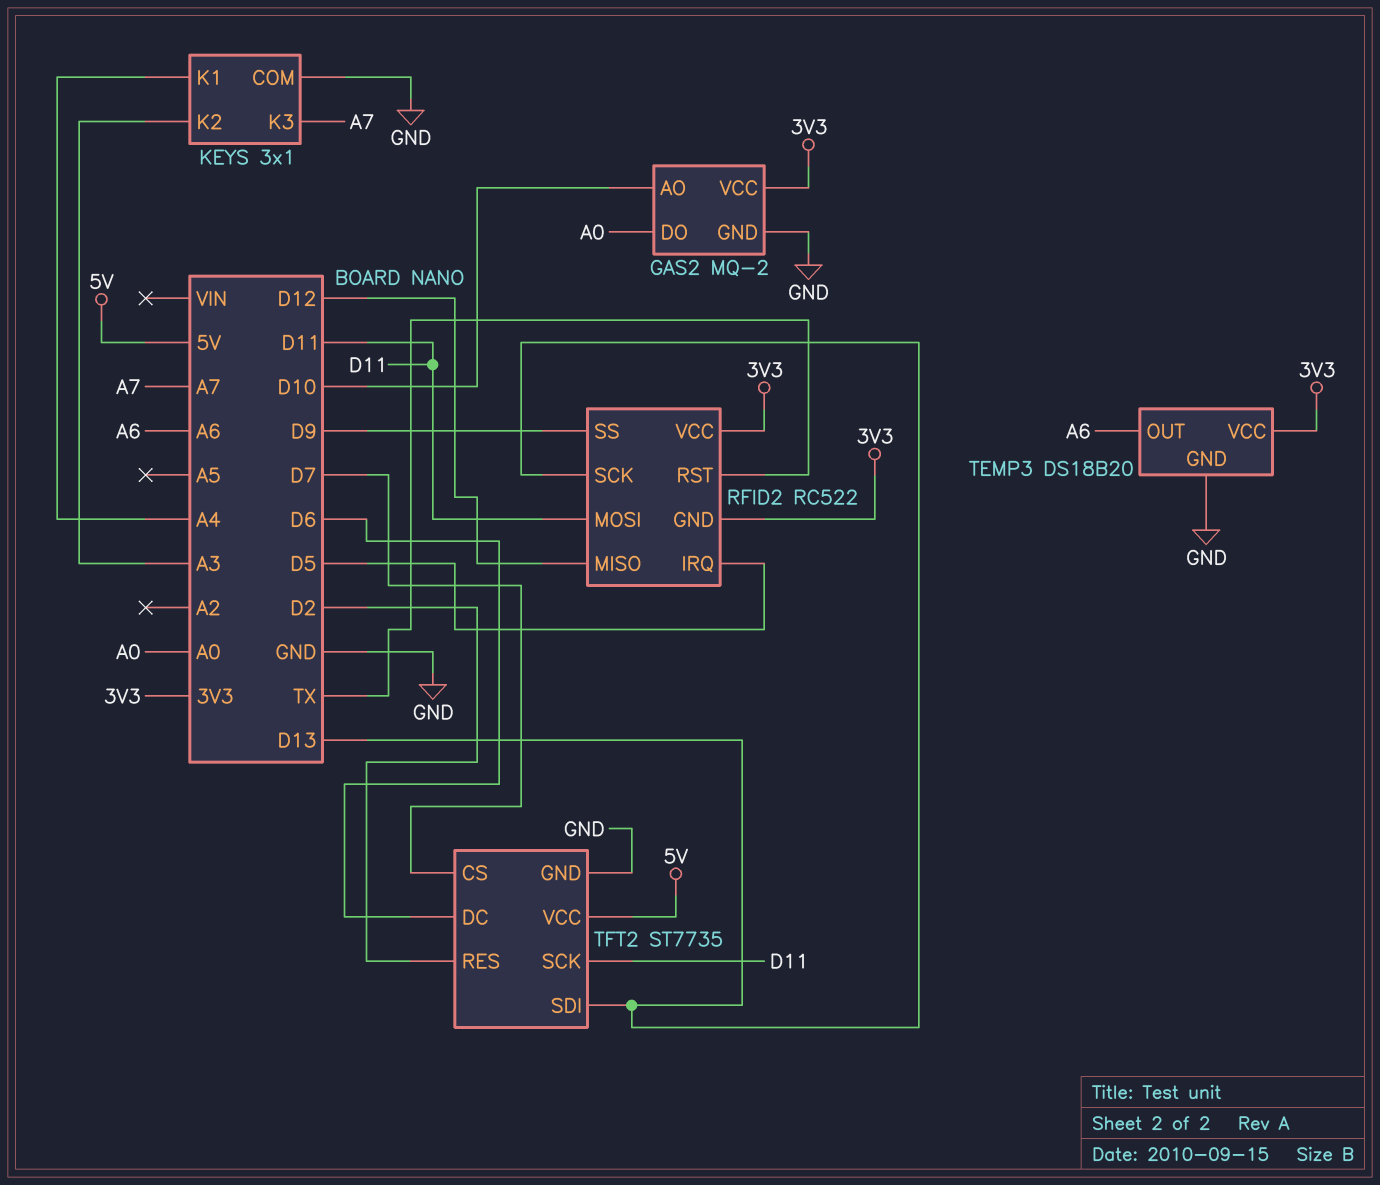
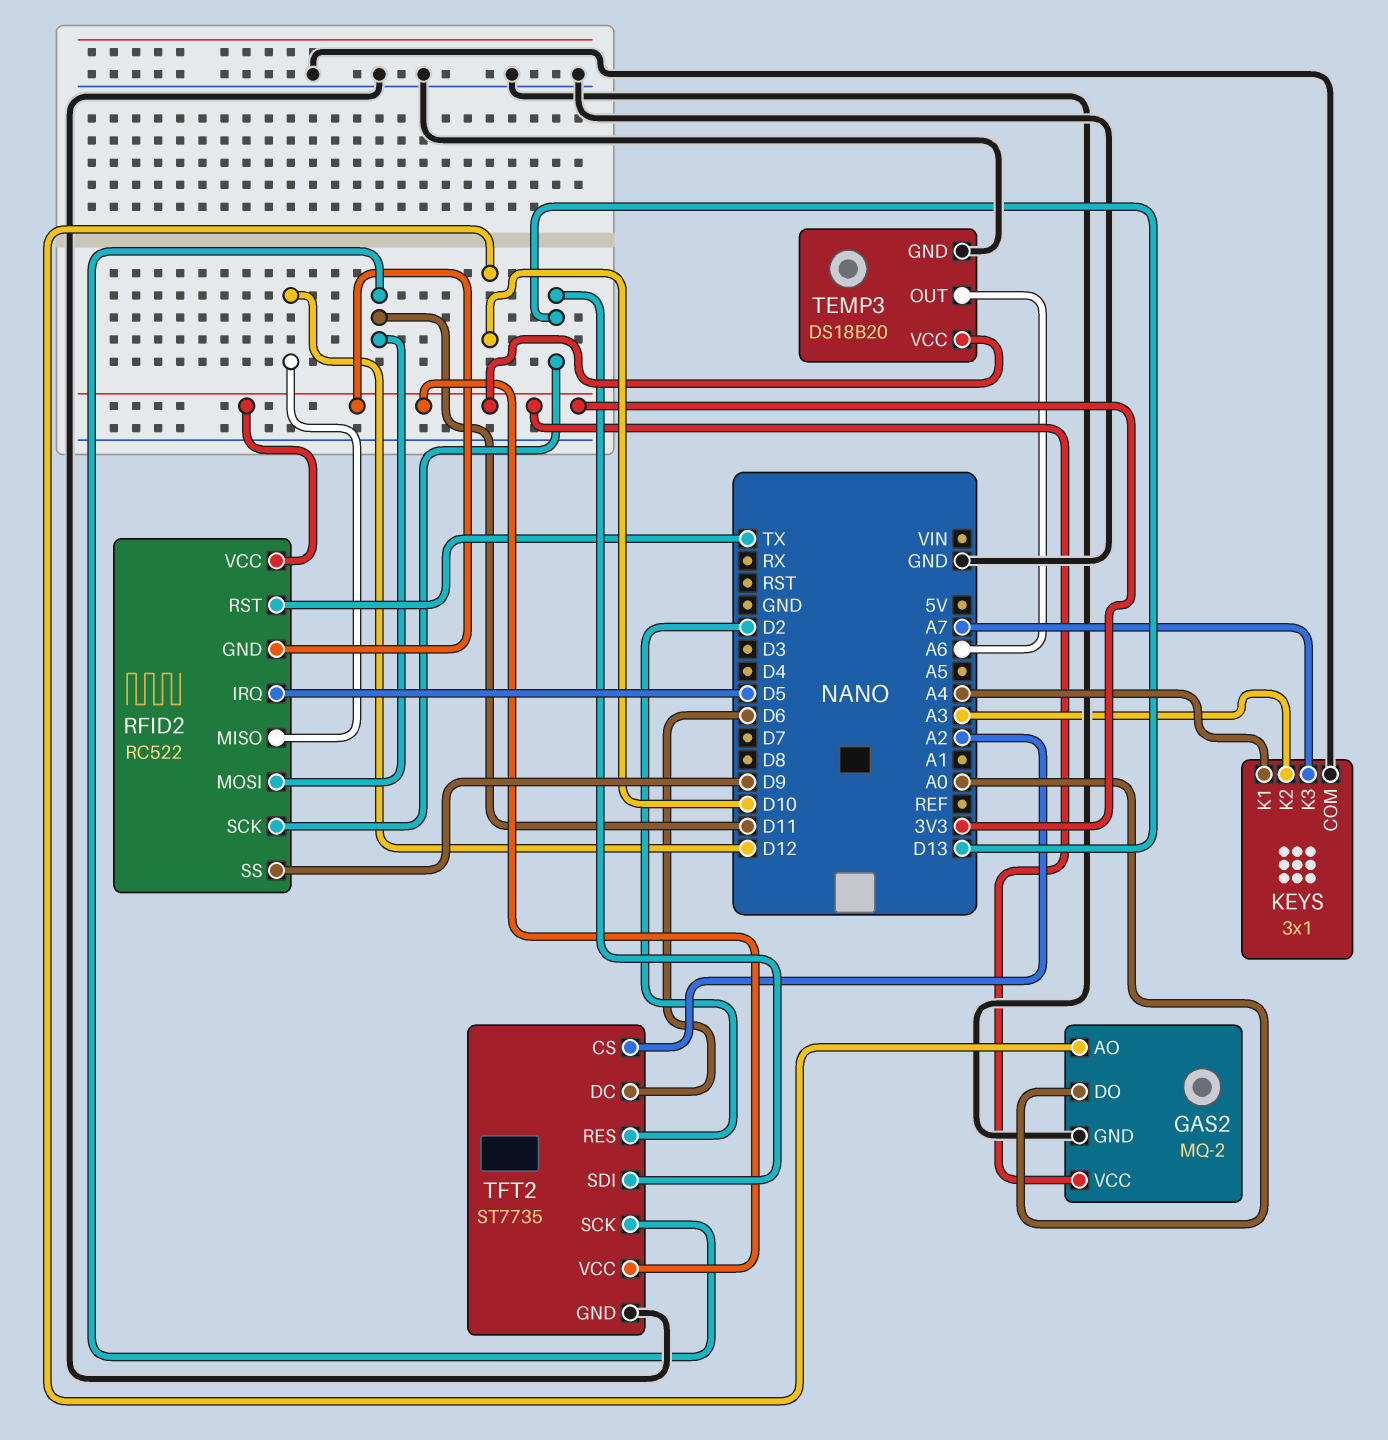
TFT2 pin CS: D7 -> A2
TFT2 pin VCC: 5V -> 3V3

